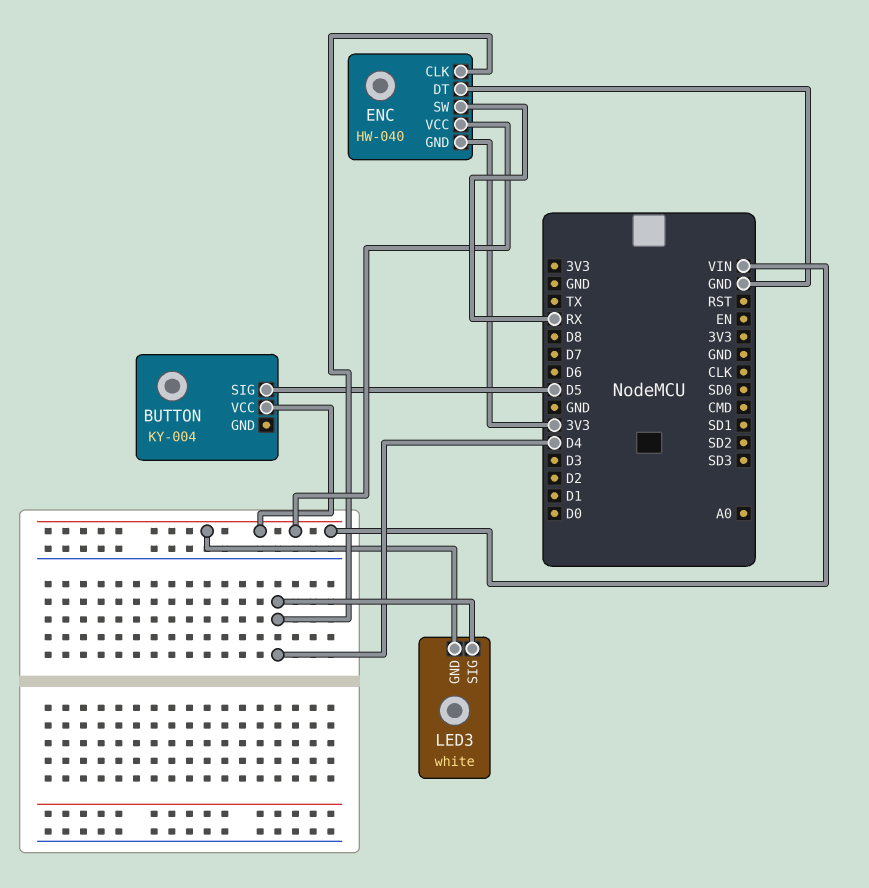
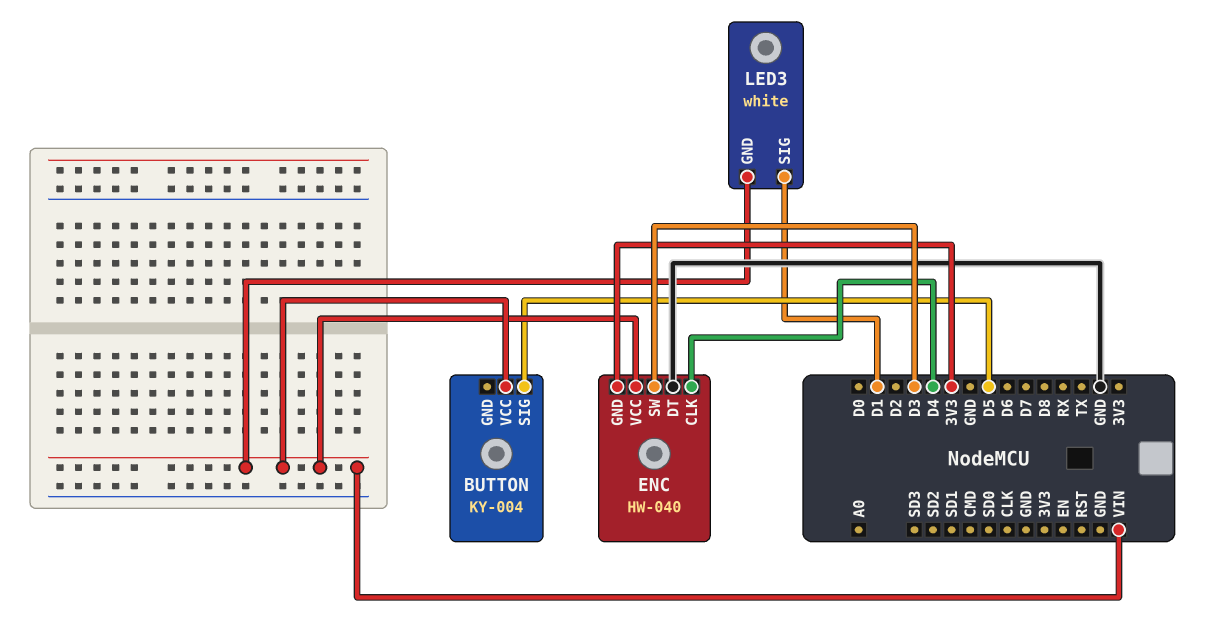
ENC pin SW: RX -> D3
LED3 pin SIG: D4 -> D1

